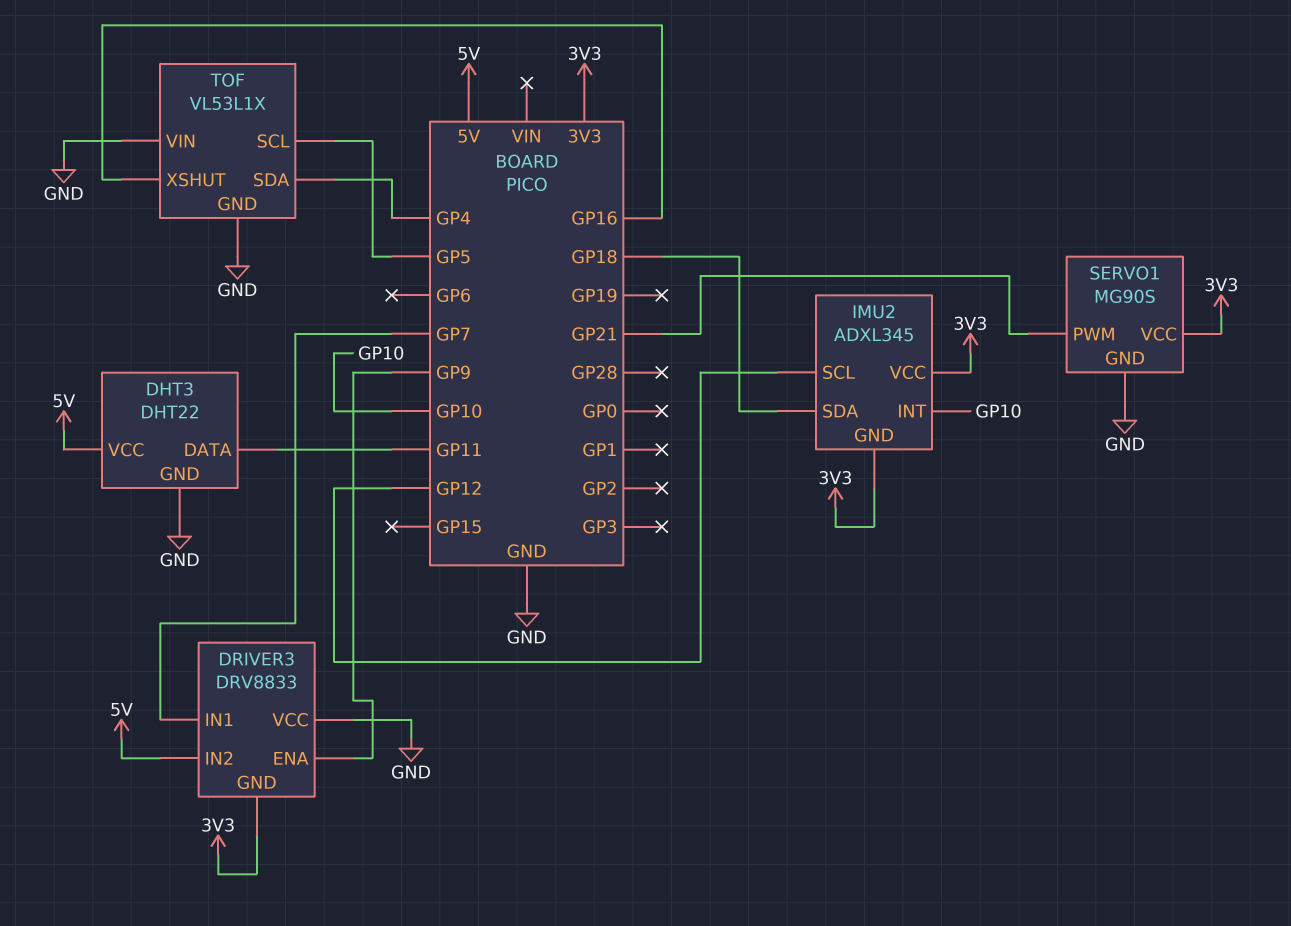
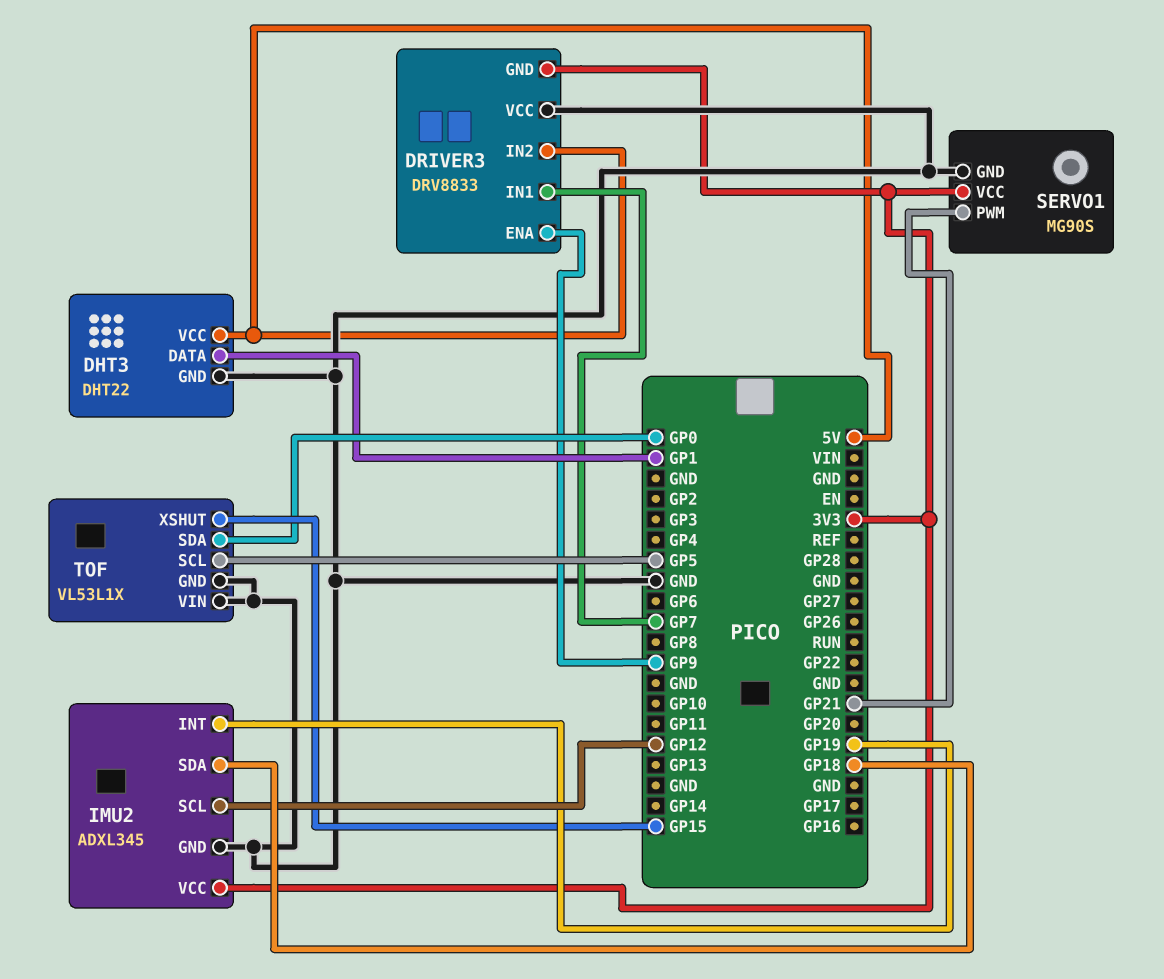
DHT3 pin DATA: GP11 -> GP1
IMU2 pin GND: 3V3 -> GND
IMU2 pin INT: GP10 -> GP19
TOF pin SDA: GP4 -> GP0
TOF pin XSHUT: GP16 -> GP15

